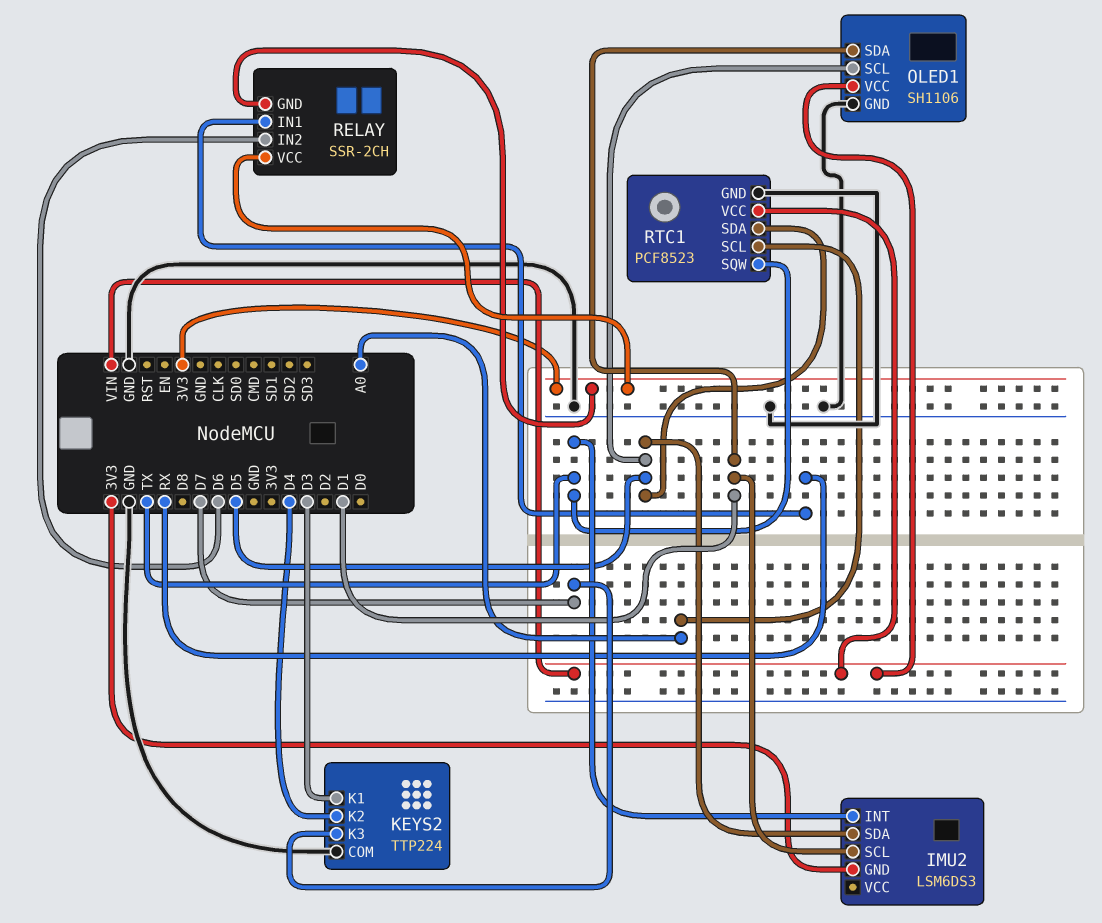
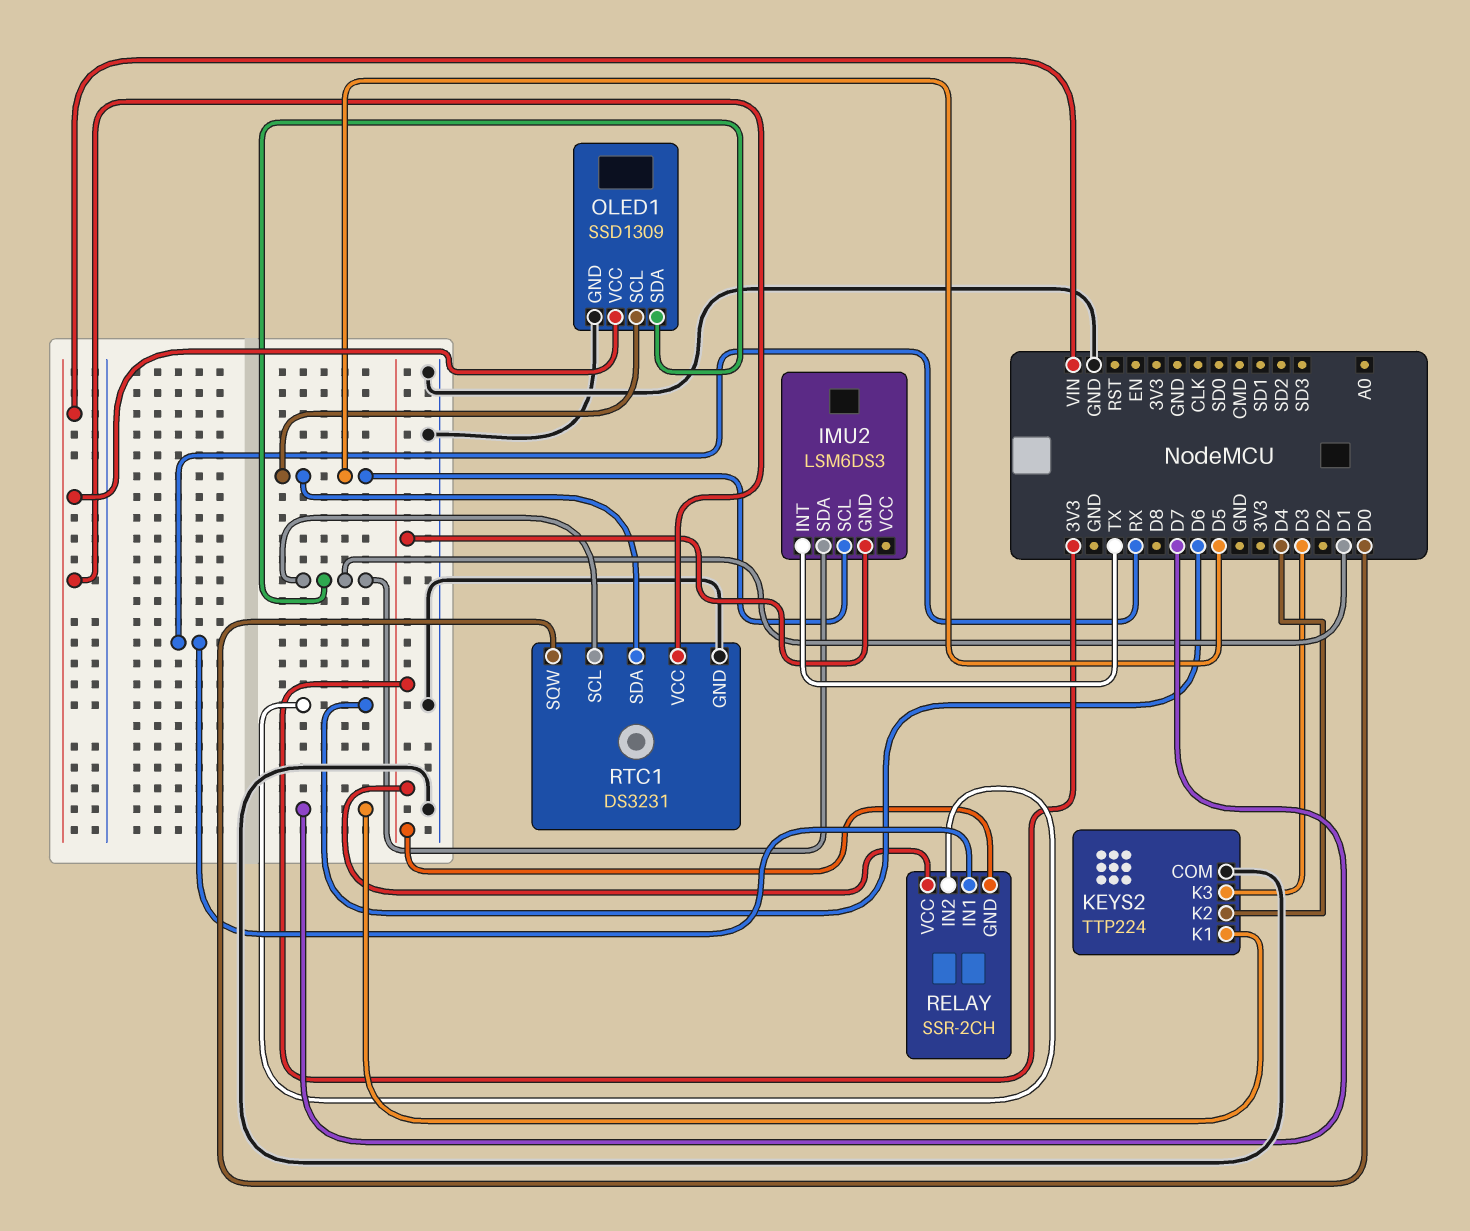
IMU2 pin SCL: D1 -> D5
IMU2 pin SDA: D5 -> D1
KEYS2 pin K1: D3 -> D7
KEYS2 pin K3: D7 -> D3
OLED1: SH1106 -> SSD1309
RTC1: PCF8523 -> DS3231
RTC1 pin SCL: A0 -> D1
RTC1 pin SQW: TX -> D0

